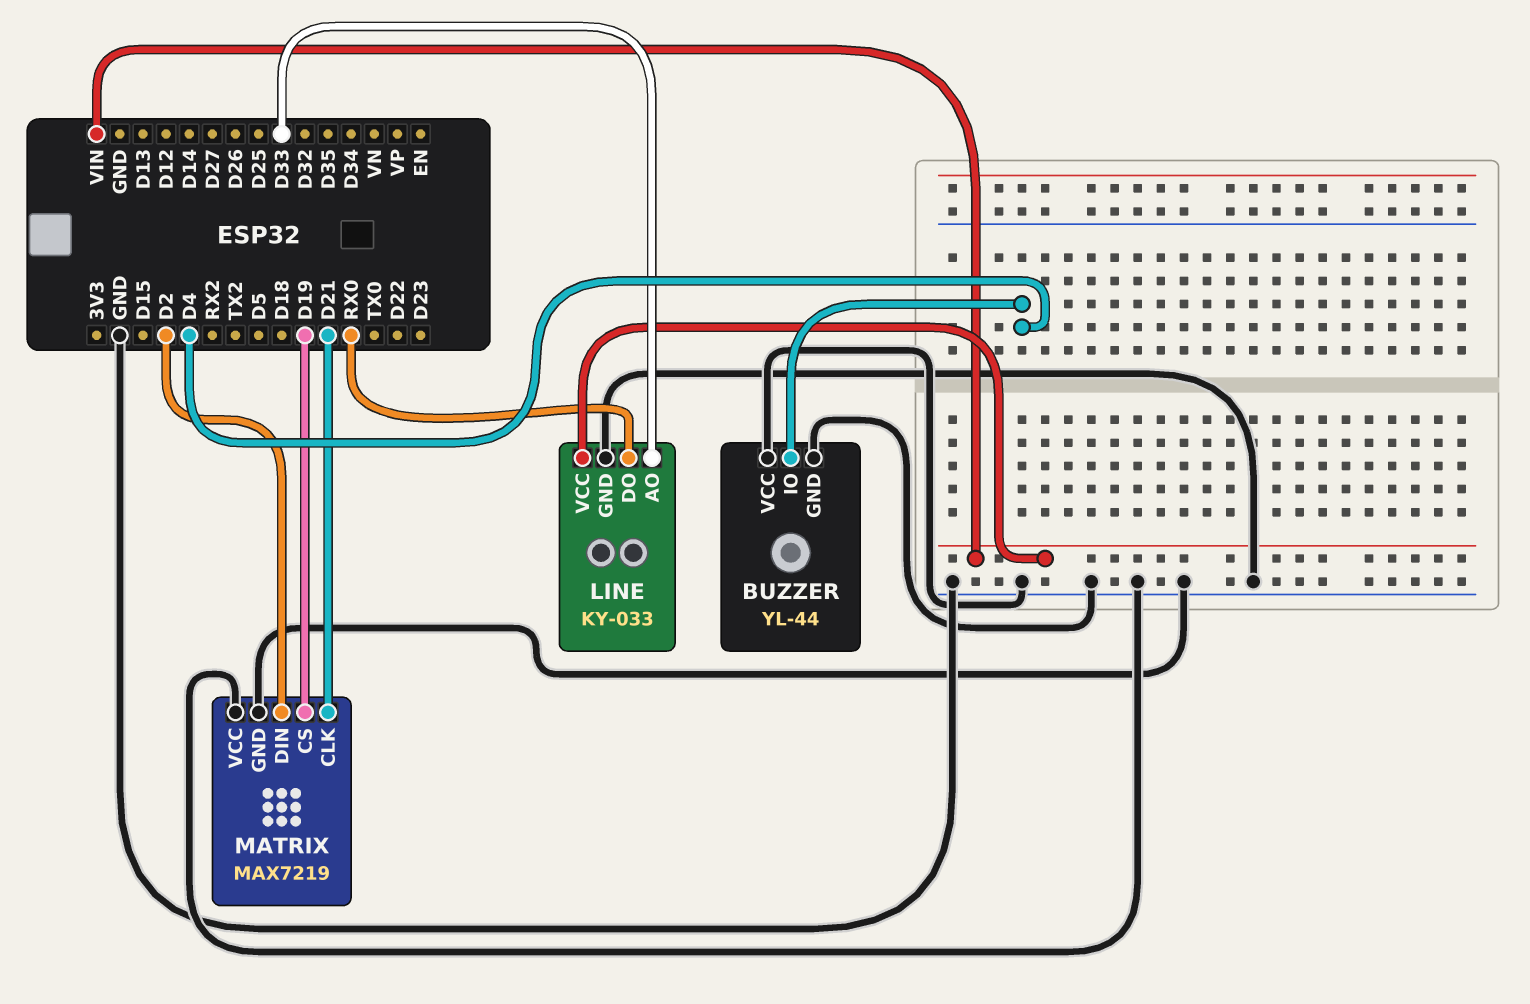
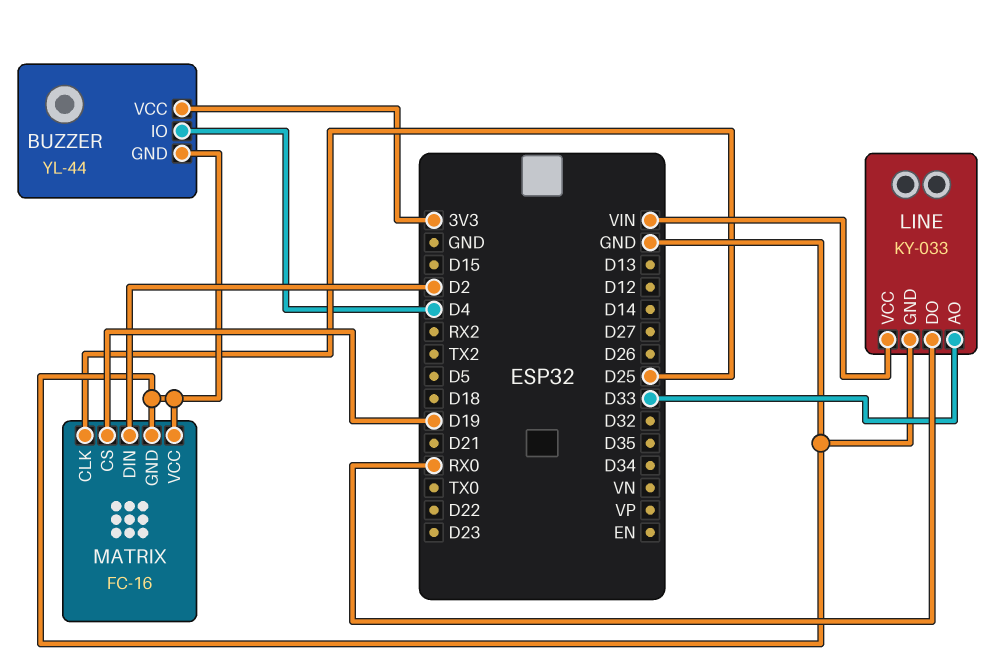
BUZZER pin VCC: GND -> 3V3
MATRIX: MAX7219 -> FC-16
MATRIX pin CLK: D21 -> D25

